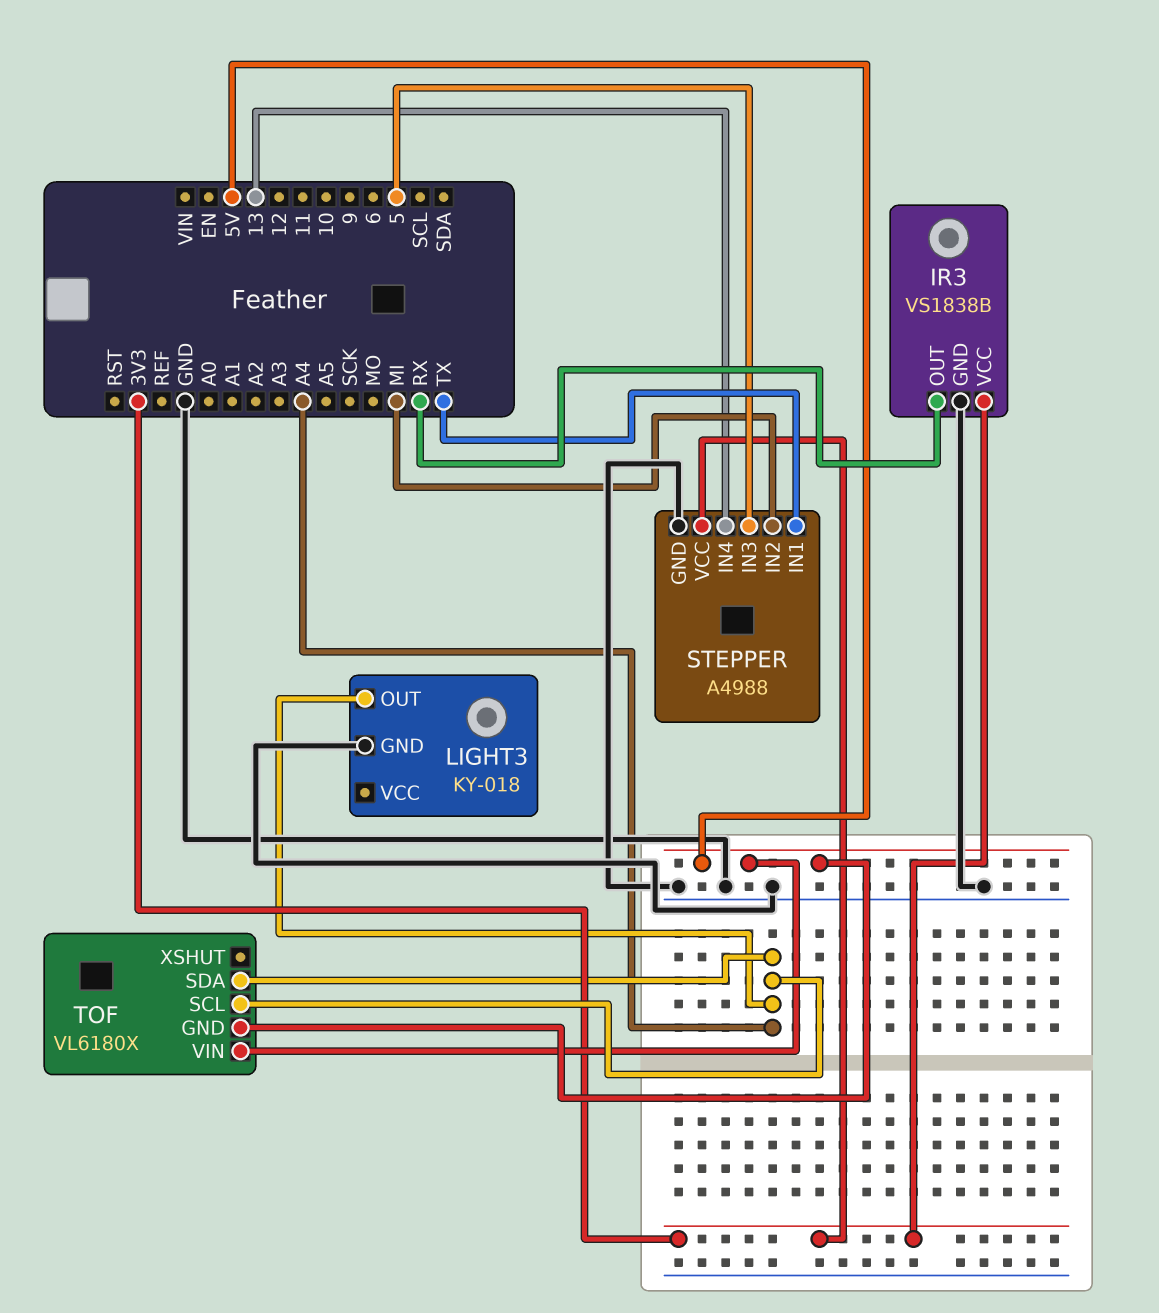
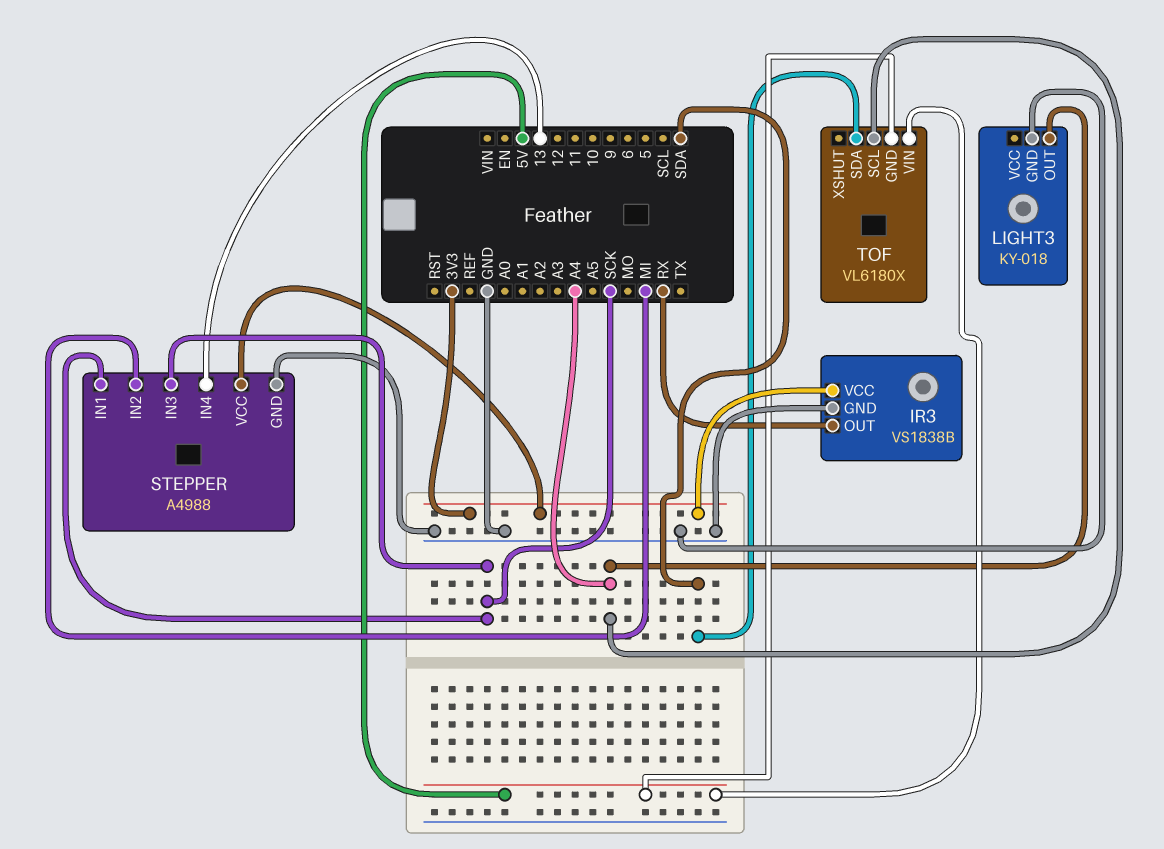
STEPPER pin IN1: TX -> SCK
STEPPER pin IN3: 5 -> SCK
TOF pin SDA: A4 -> SDA

